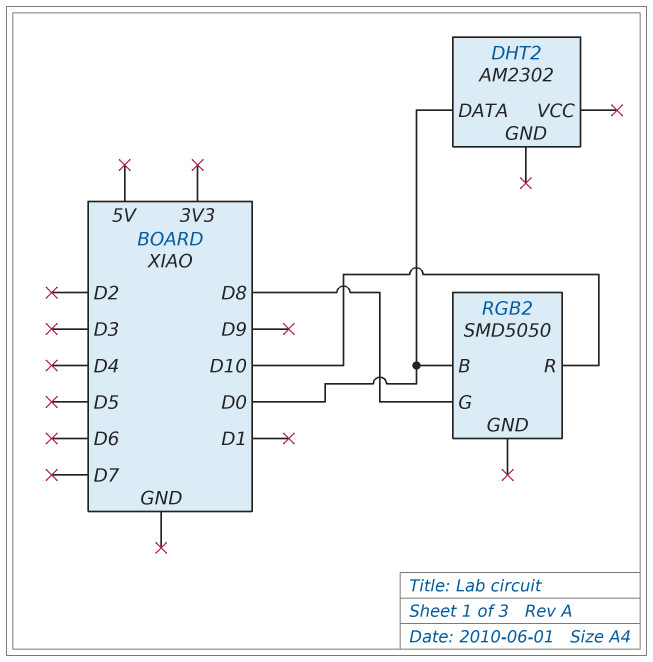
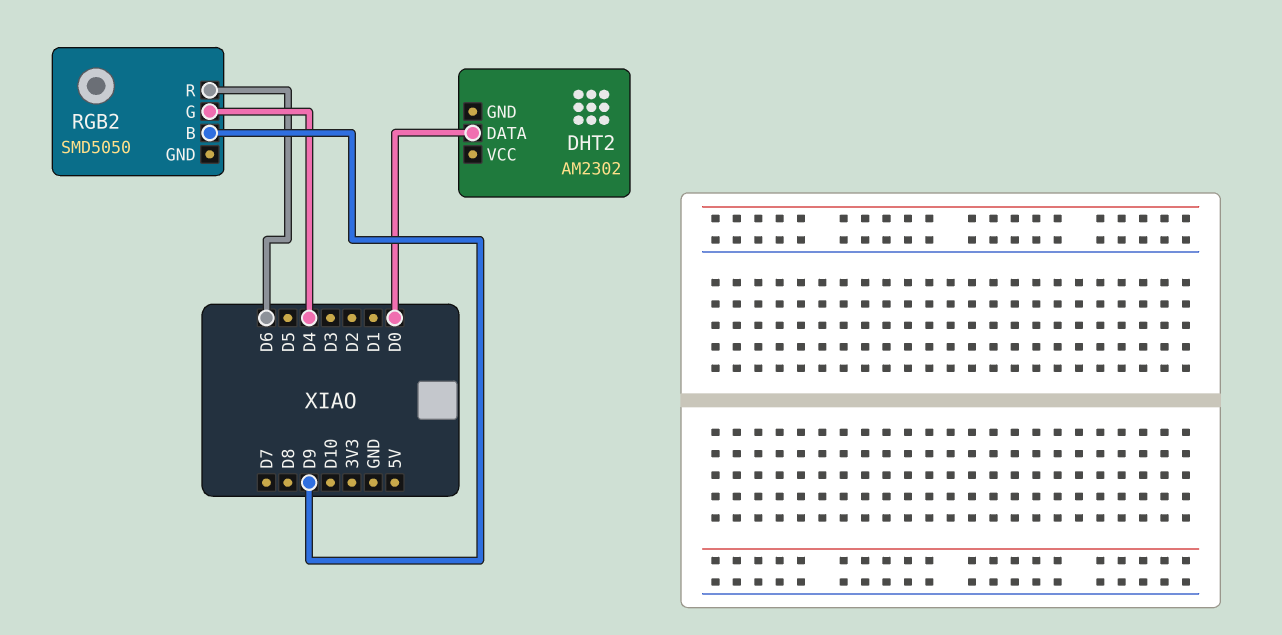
RGB2 pin B: D0 -> D9
RGB2 pin G: D8 -> D4
RGB2 pin R: D10 -> D6

